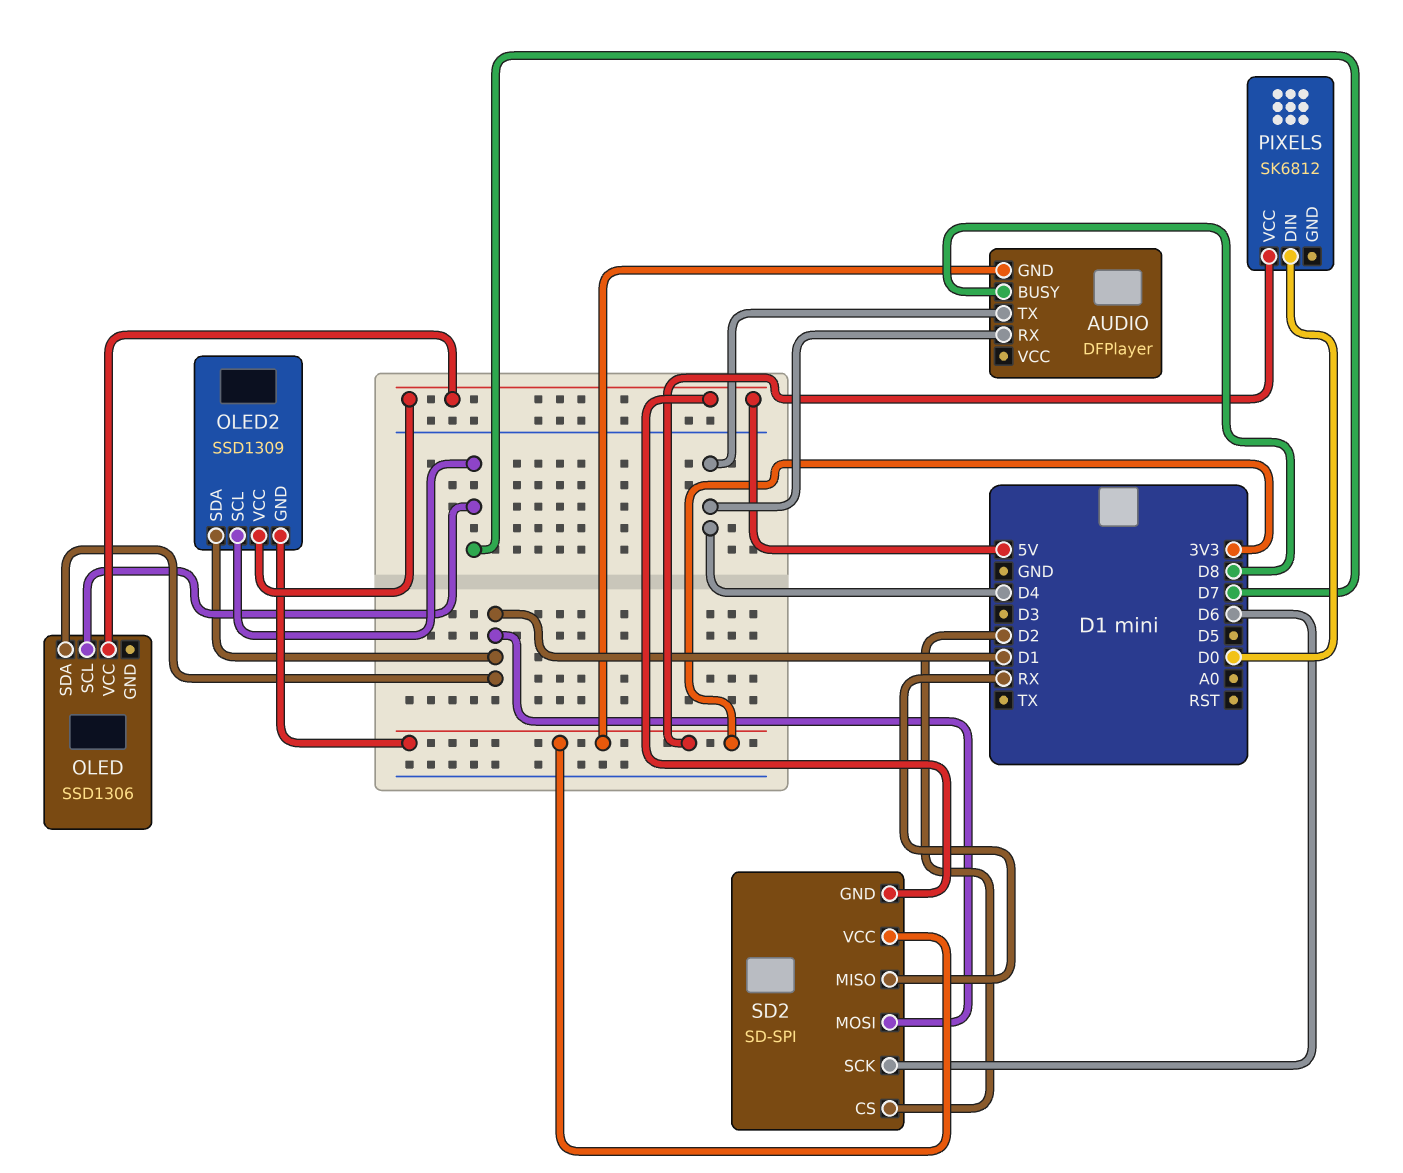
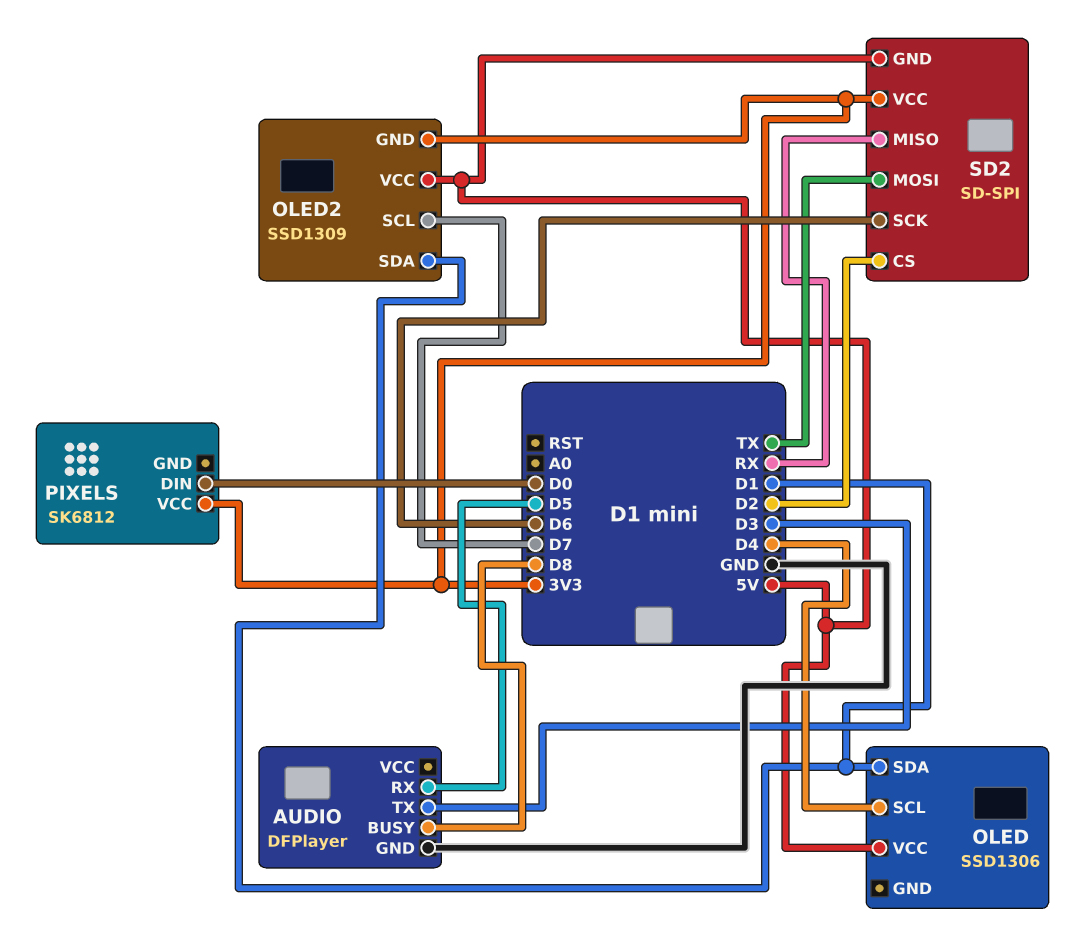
AUDIO pin GND: 3V3 -> GND
AUDIO pin RX: D4 -> D5
AUDIO pin TX: D4 -> D3
OLED pin SCL: D7 -> D4
SD2 pin MOSI: D1 -> TX

